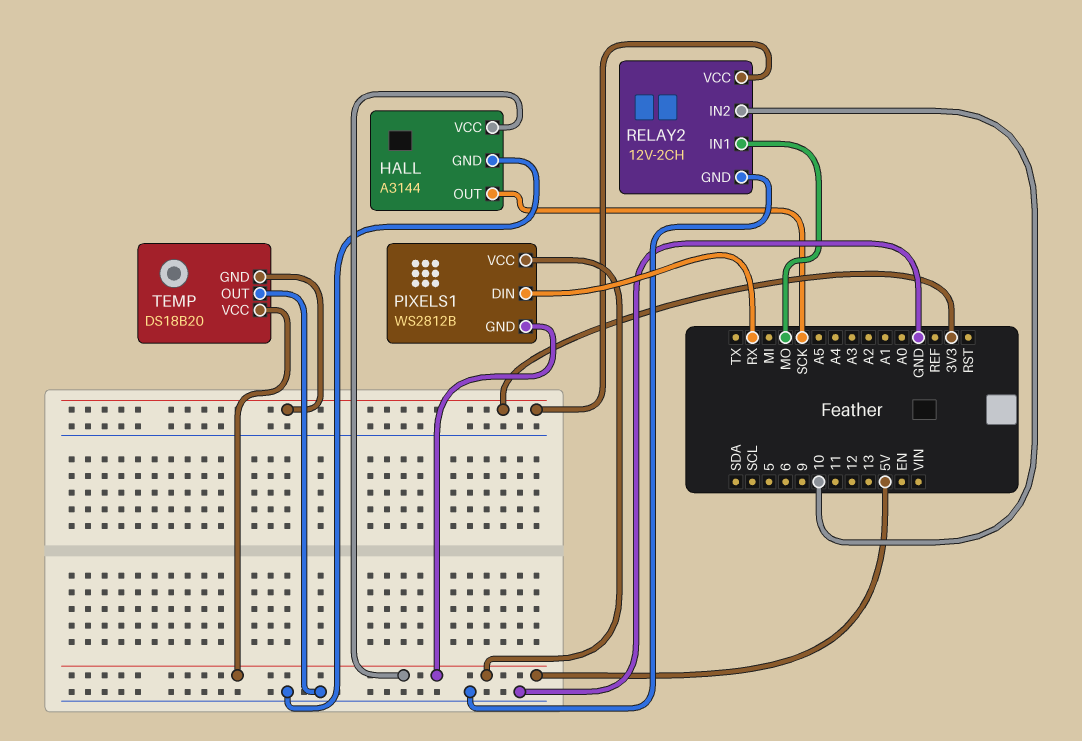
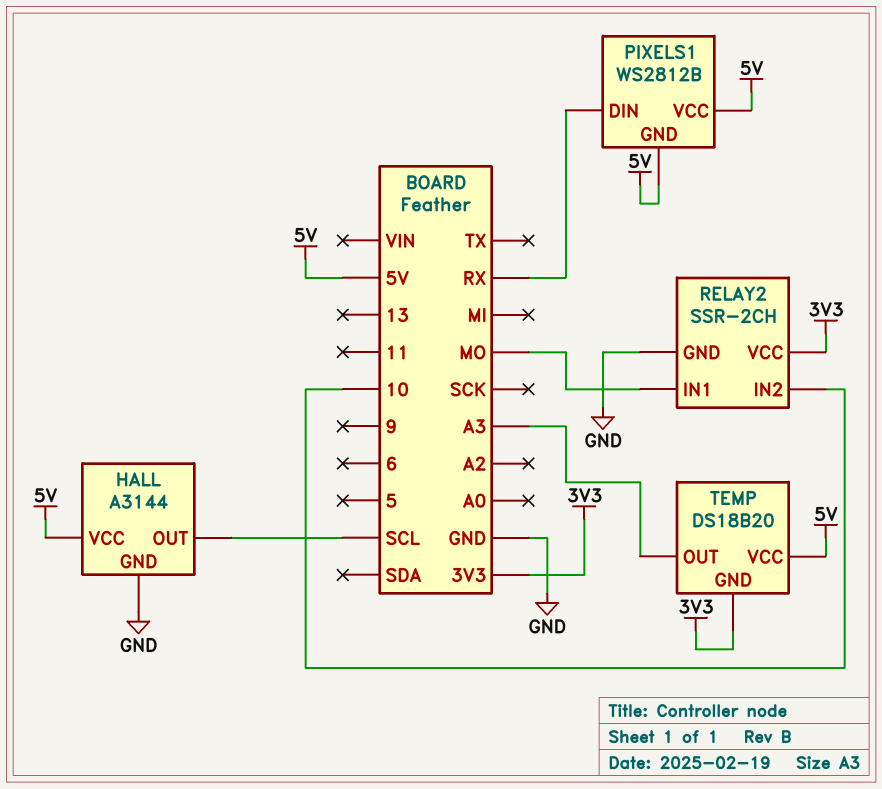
HALL pin OUT: SCK -> SCL
RELAY2: 12V-2CH -> SSR-2CH
TEMP pin OUT: GND -> A3

